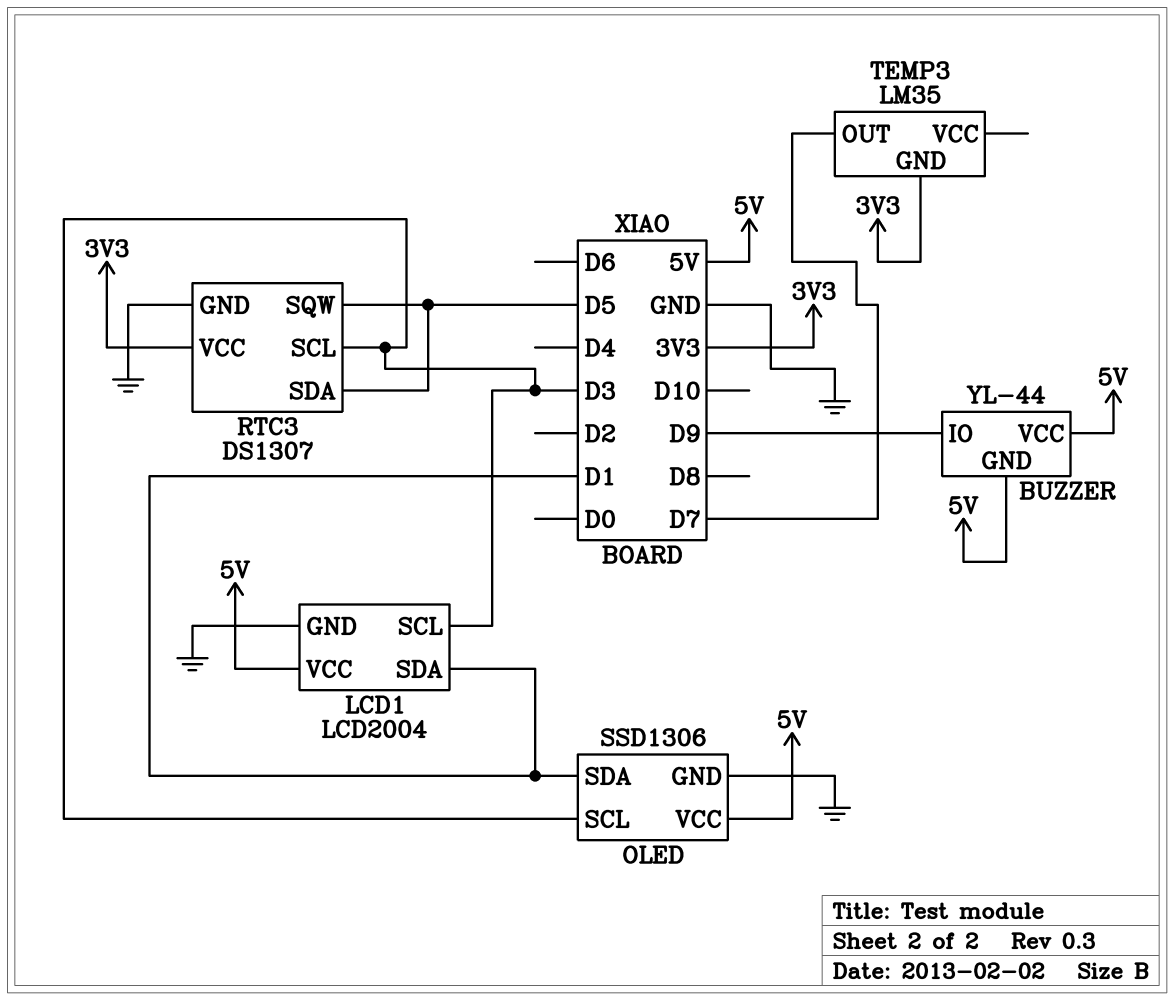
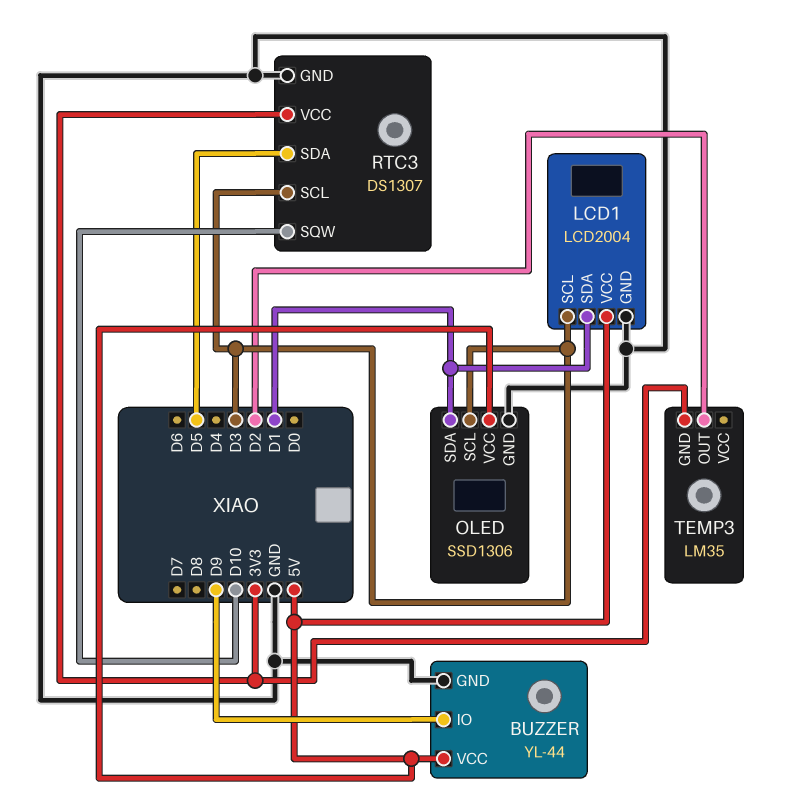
BUZZER pin GND: 5V -> GND
RTC3 pin SQW: D5 -> D10
TEMP3 pin OUT: D7 -> D2

